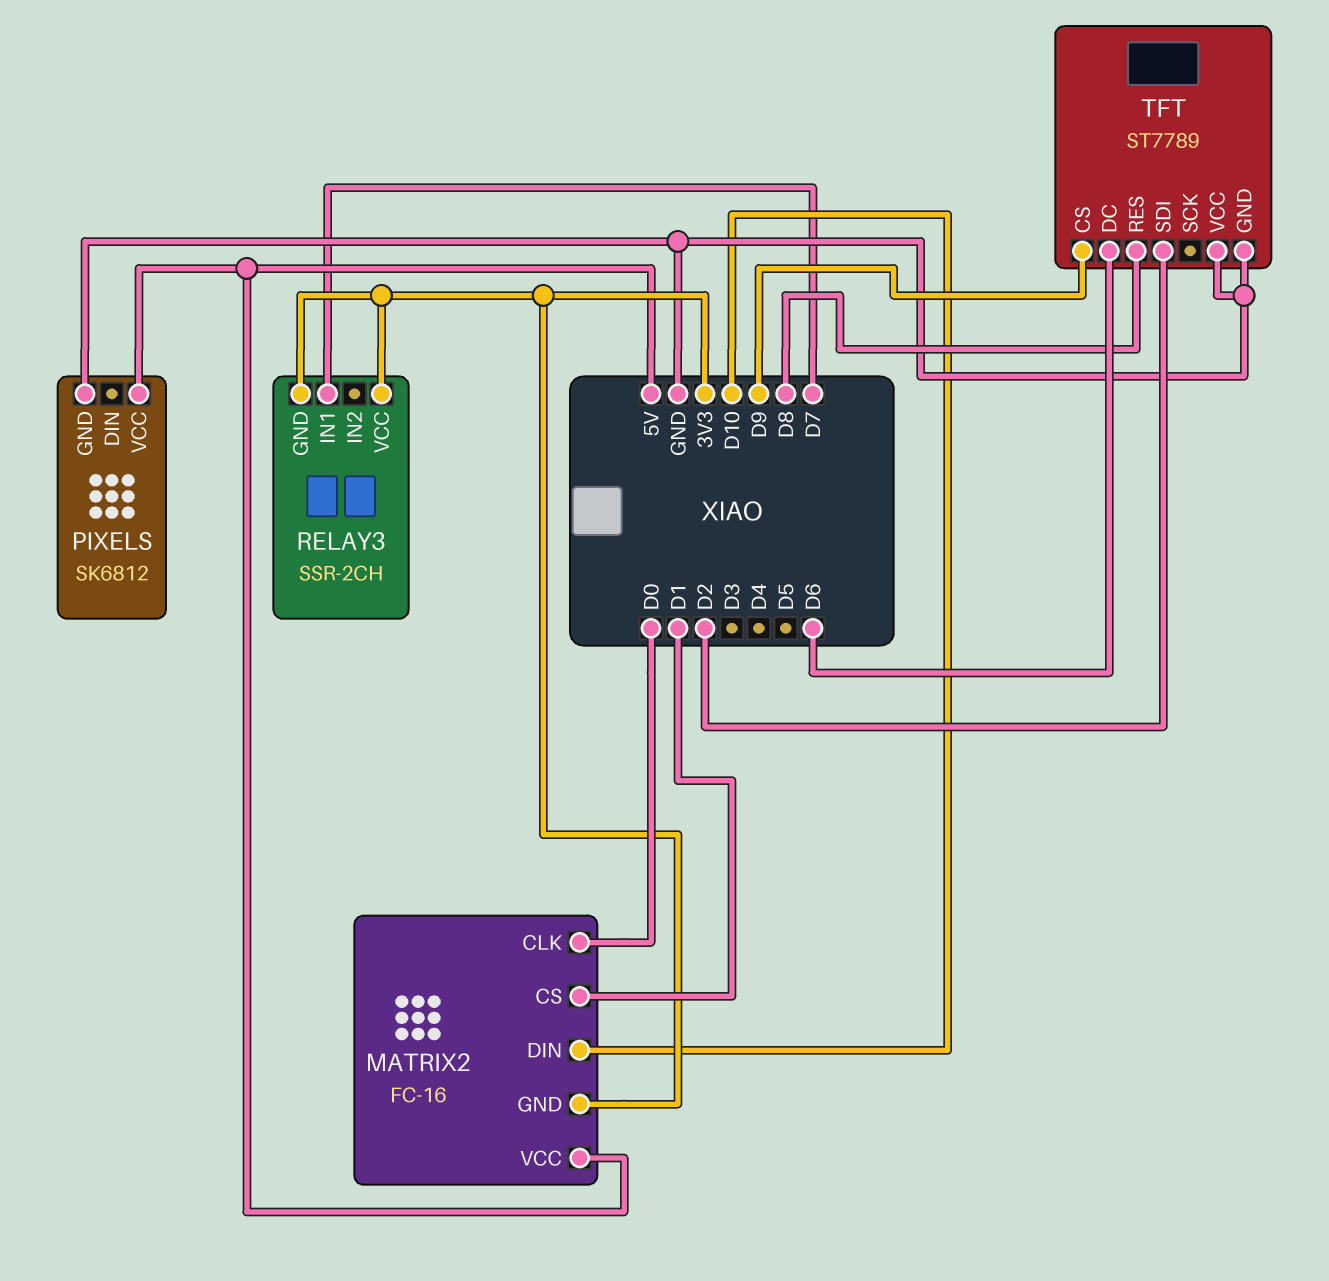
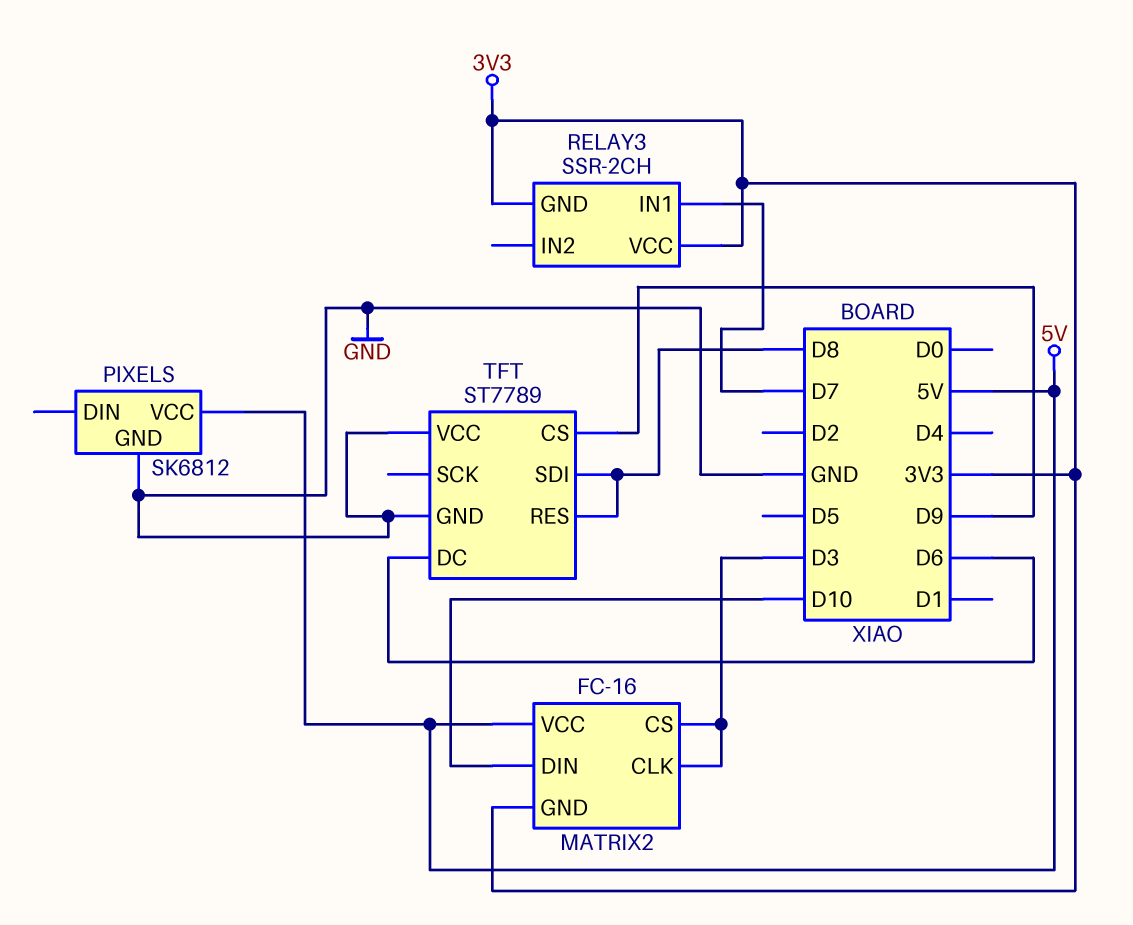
MATRIX2 pin CLK: D0 -> D3
MATRIX2 pin CS: D1 -> D3
TFT pin SDI: D2 -> D8

